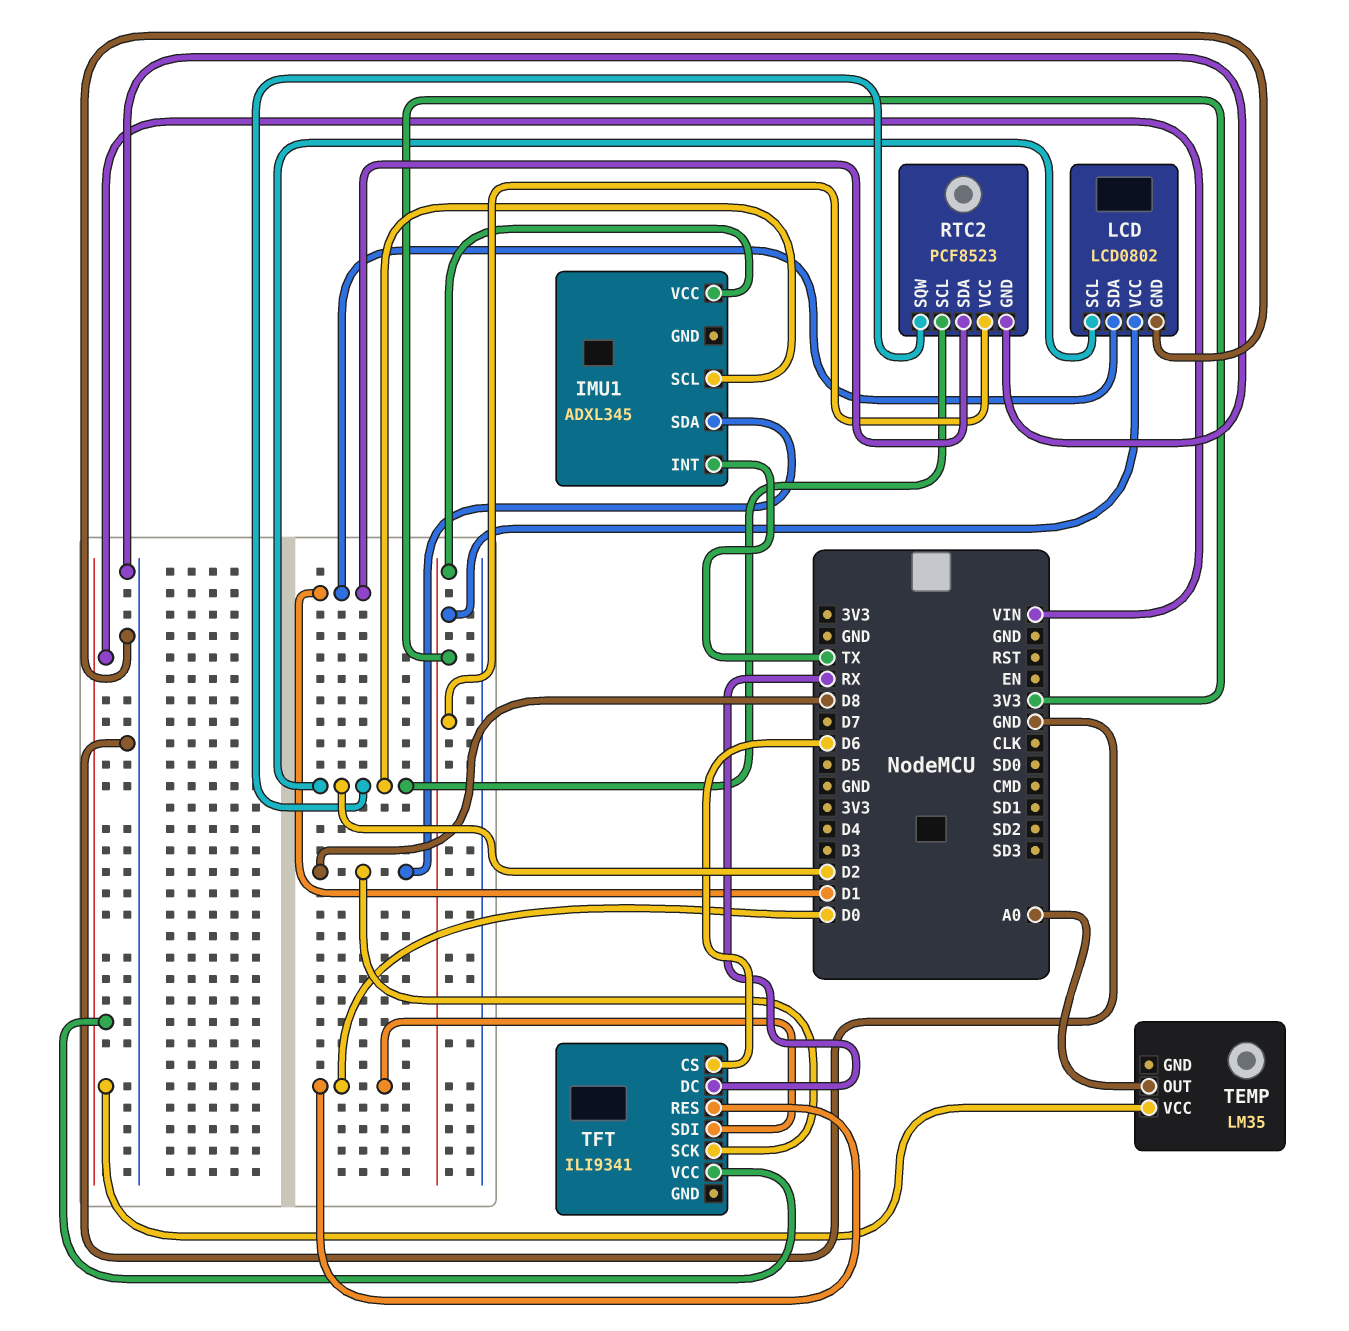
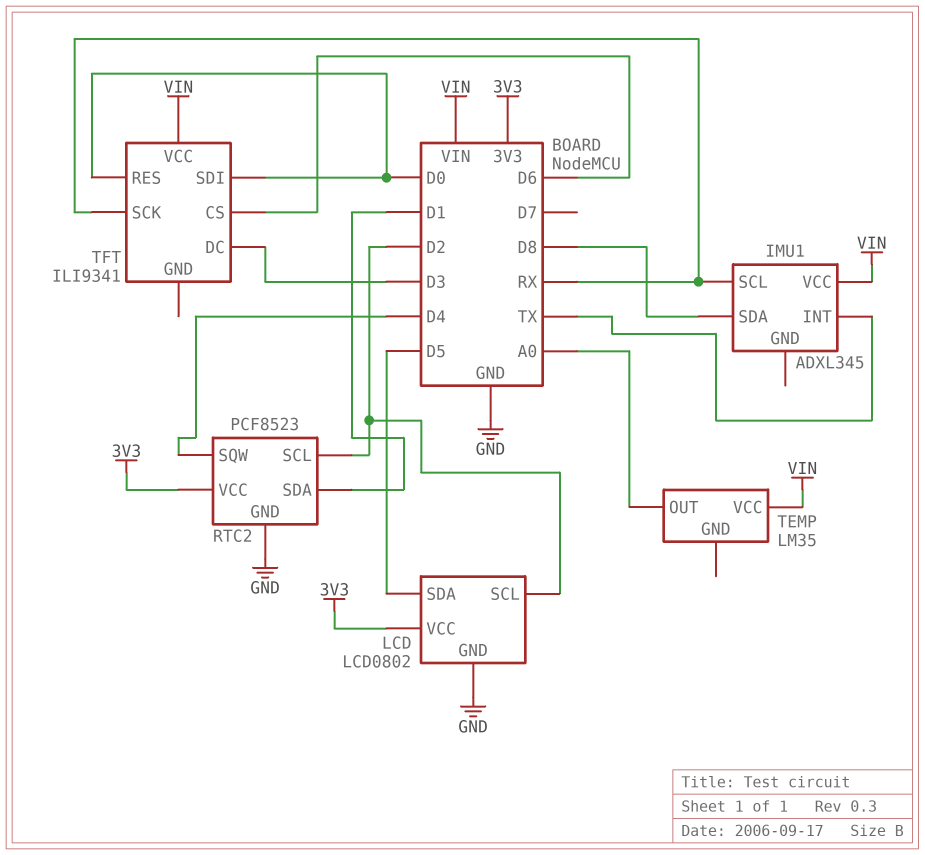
IMU1 pin SCL: D2 -> RX
IMU1 pin VCC: 3V3 -> VIN
LCD pin SDA: D1 -> D5
RTC2 pin SQW: D2 -> D4
TFT pin DC: RX -> D3
TFT pin SCK: D8 -> RX

